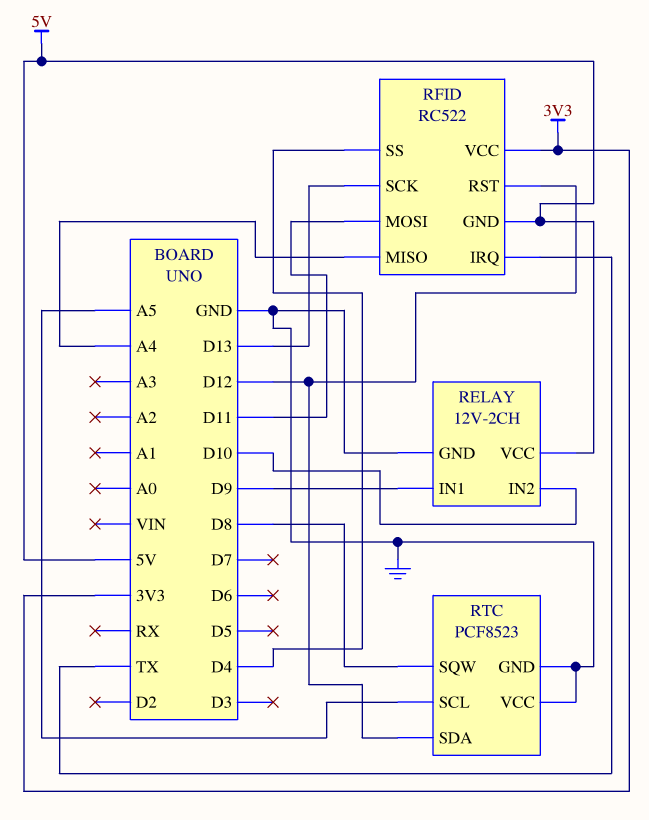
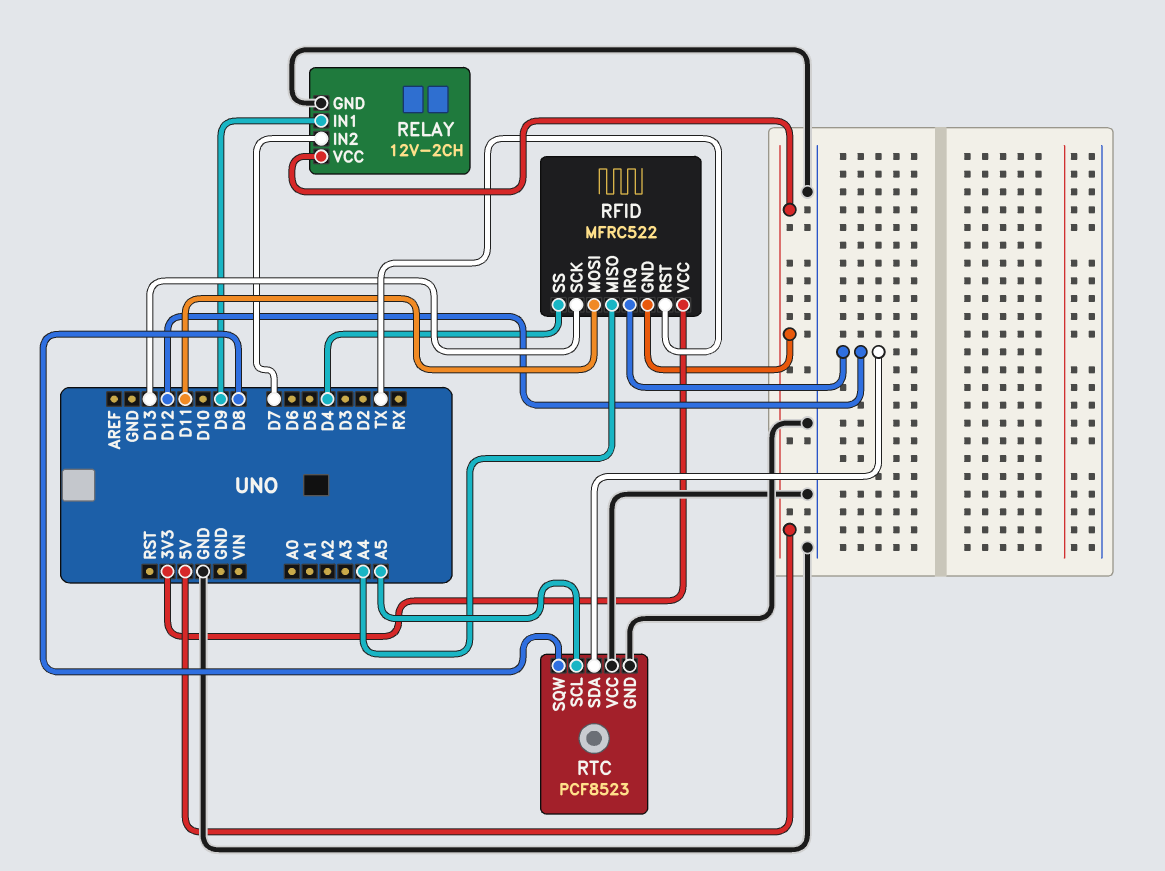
RELAY pin IN2: D10 -> D7
RFID: RC522 -> MFRC522
RFID pin IRQ: TX -> D12
RFID pin RST: D12 -> TX

